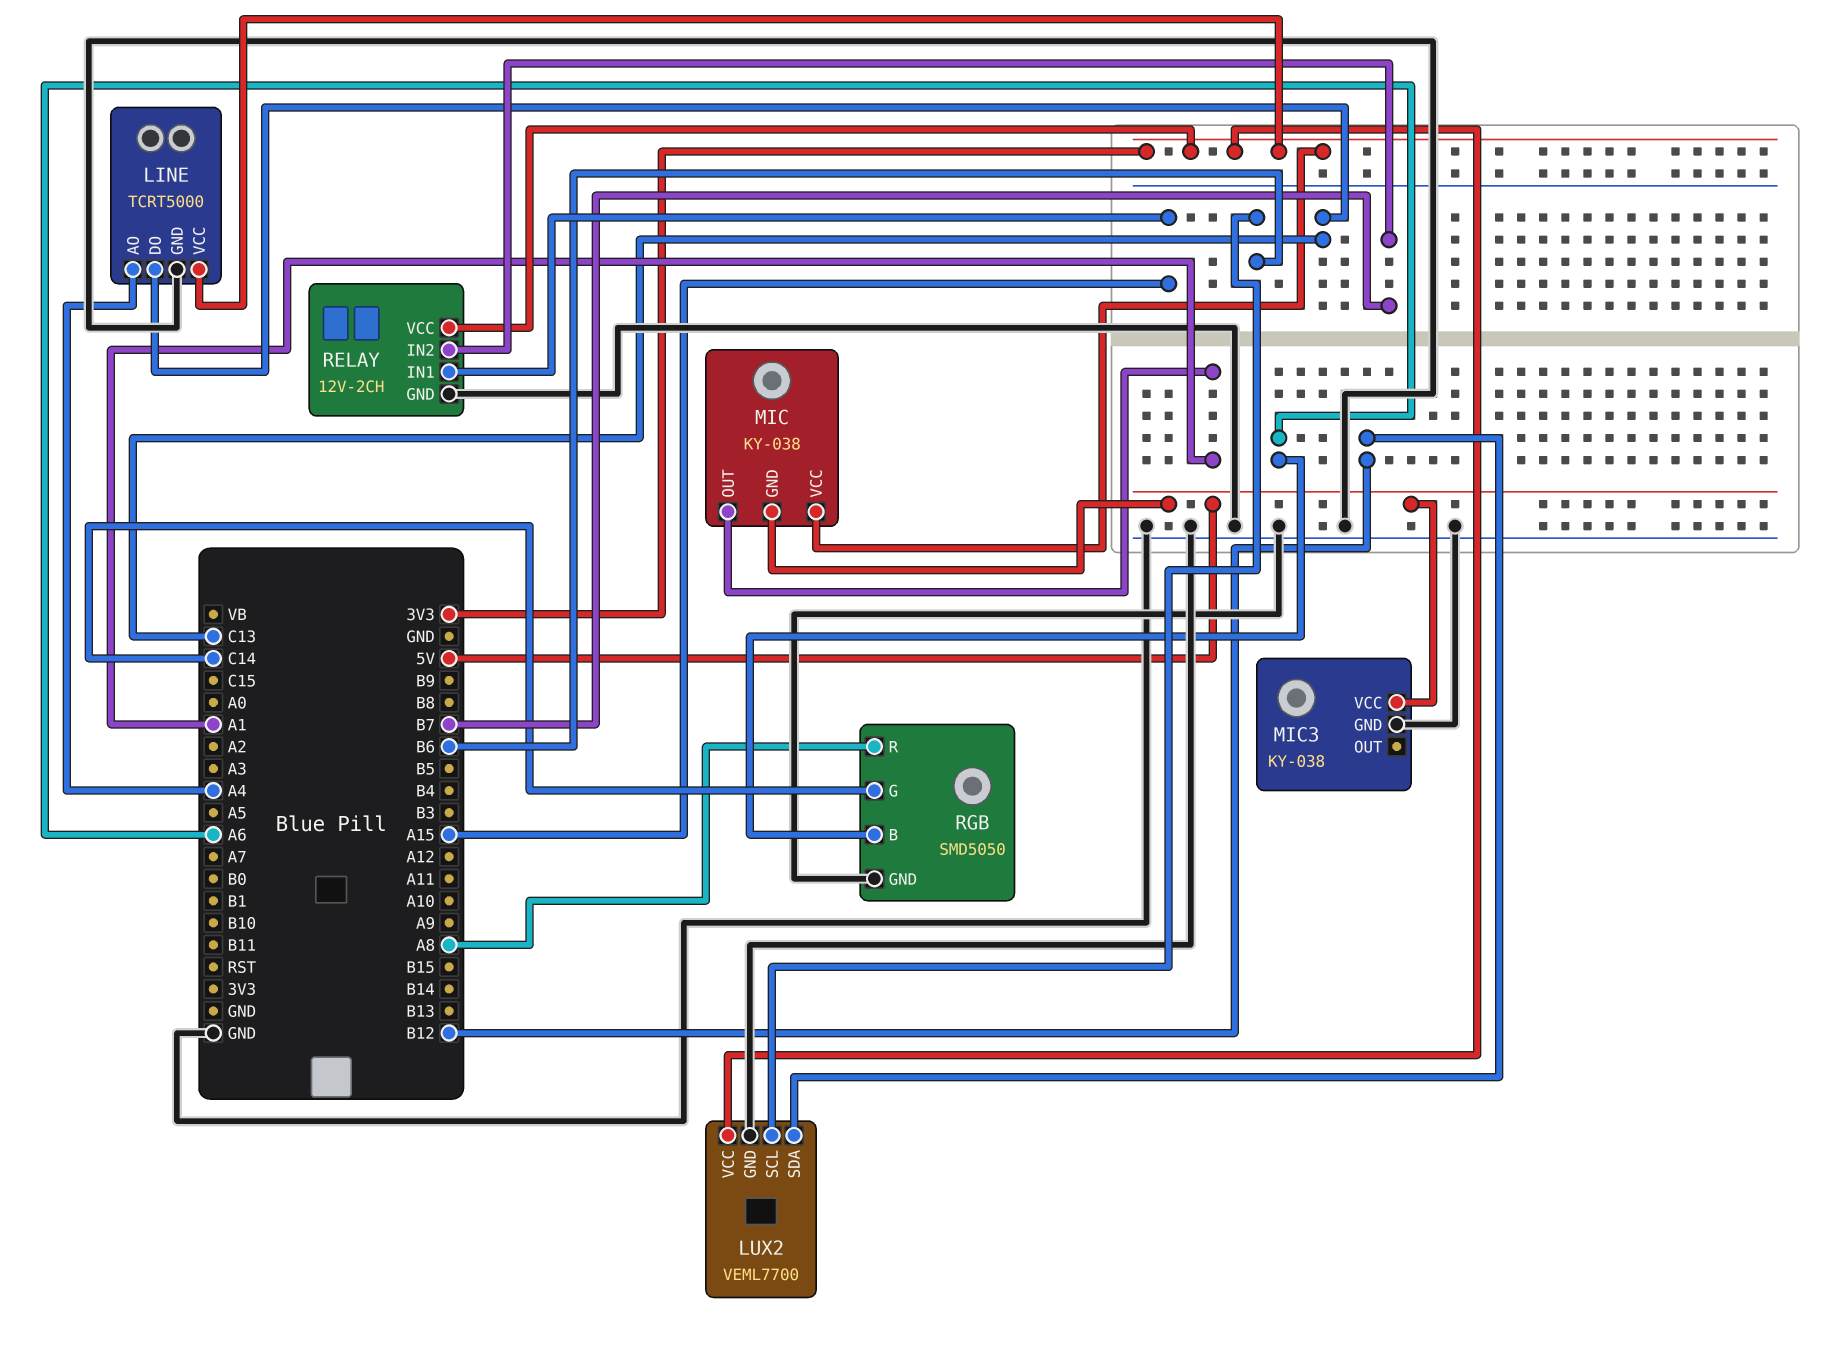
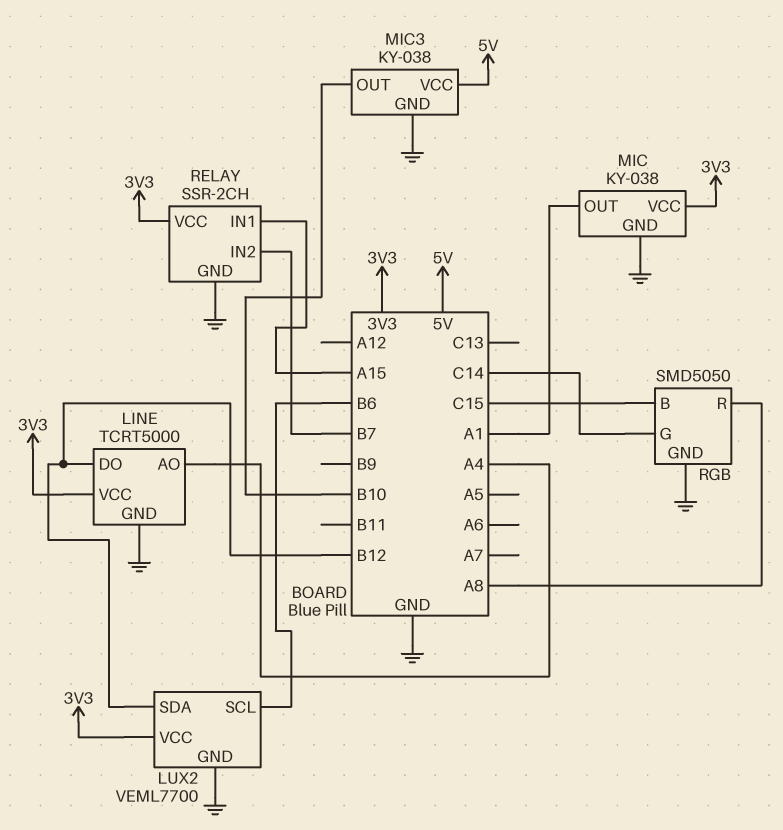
LINE pin DO: C13 -> B12
MIC pin GND: 5V -> GND
MIC3 pin OUT: none -> B10
RELAY: 12V-2CH -> SSR-2CH
RGB pin B: A6 -> C15

